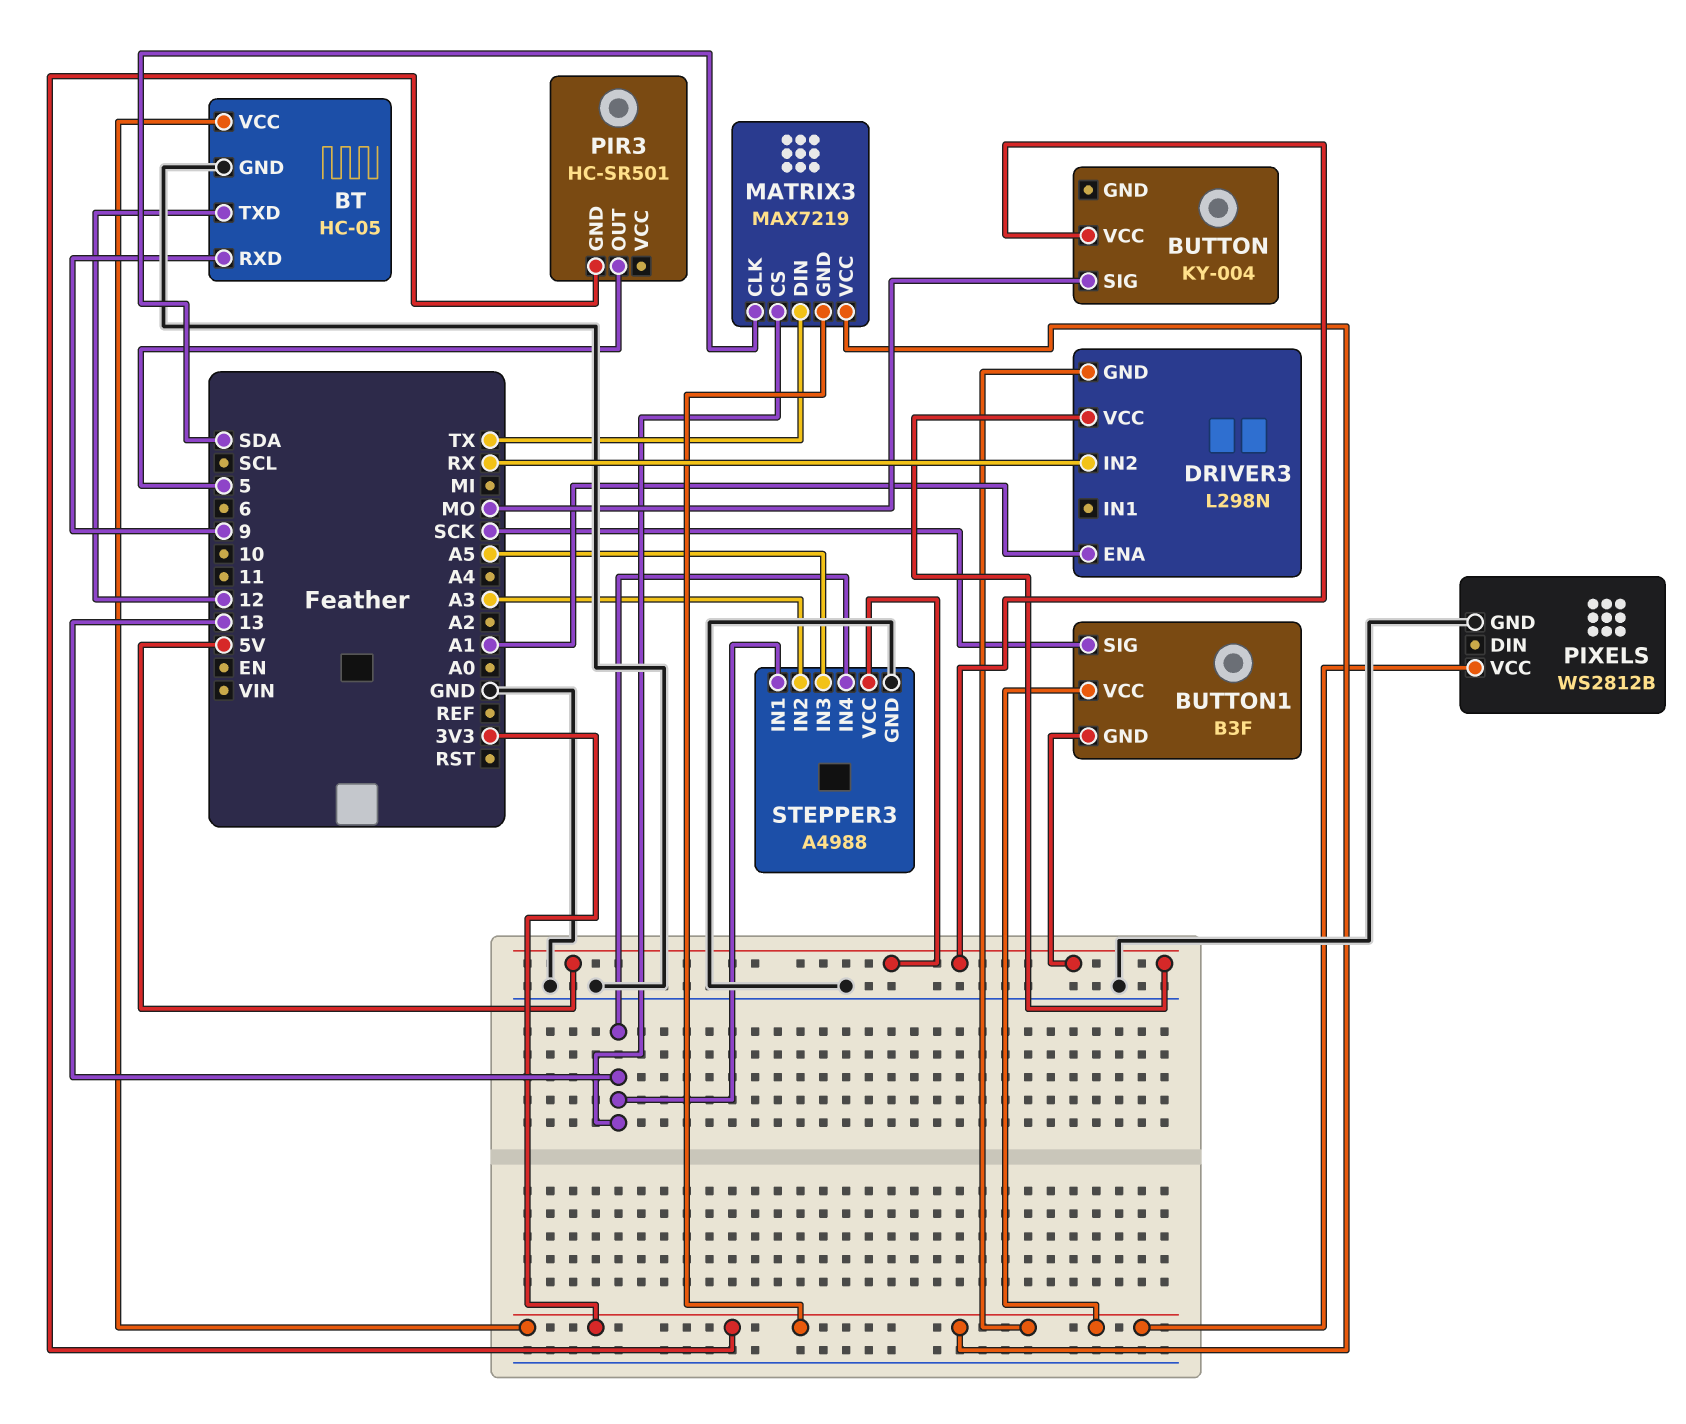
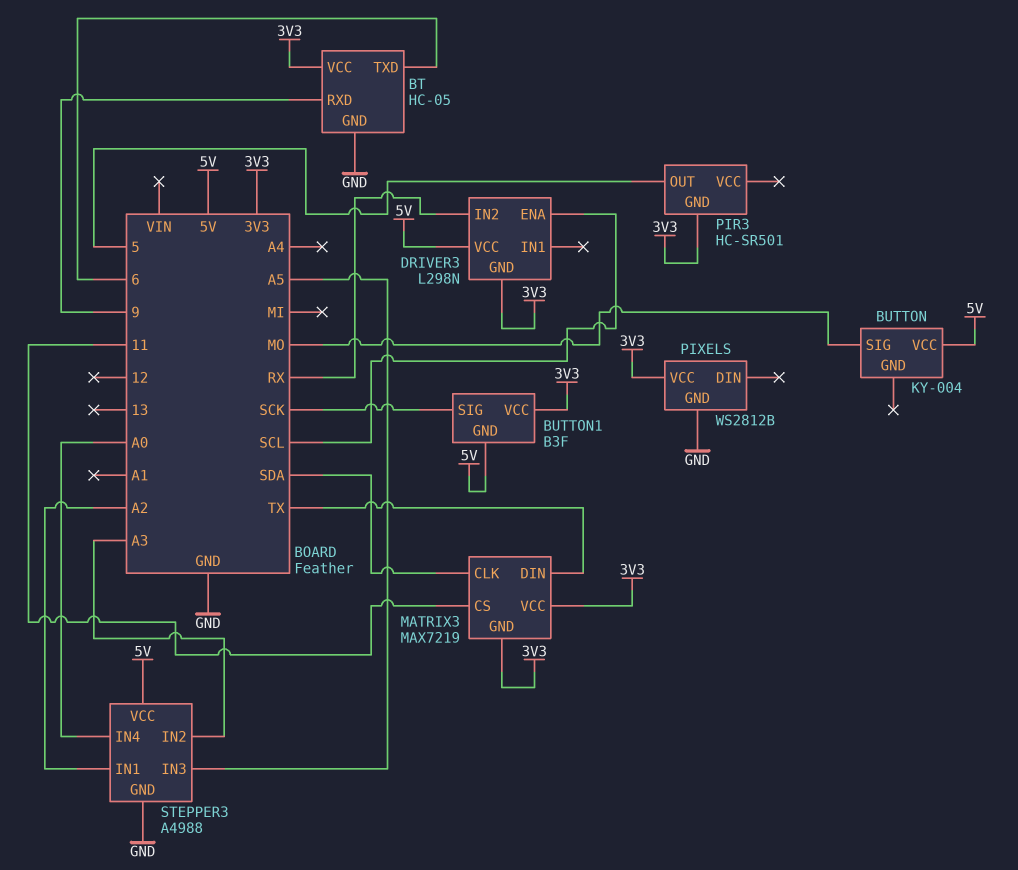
BT pin TXD: 12 -> 6
DRIVER3 pin ENA: A1 -> SCL
MATRIX3 pin CS: 13 -> 11
STEPPER3 pin IN1: 13 -> A2
STEPPER3 pin IN4: 13 -> A0

